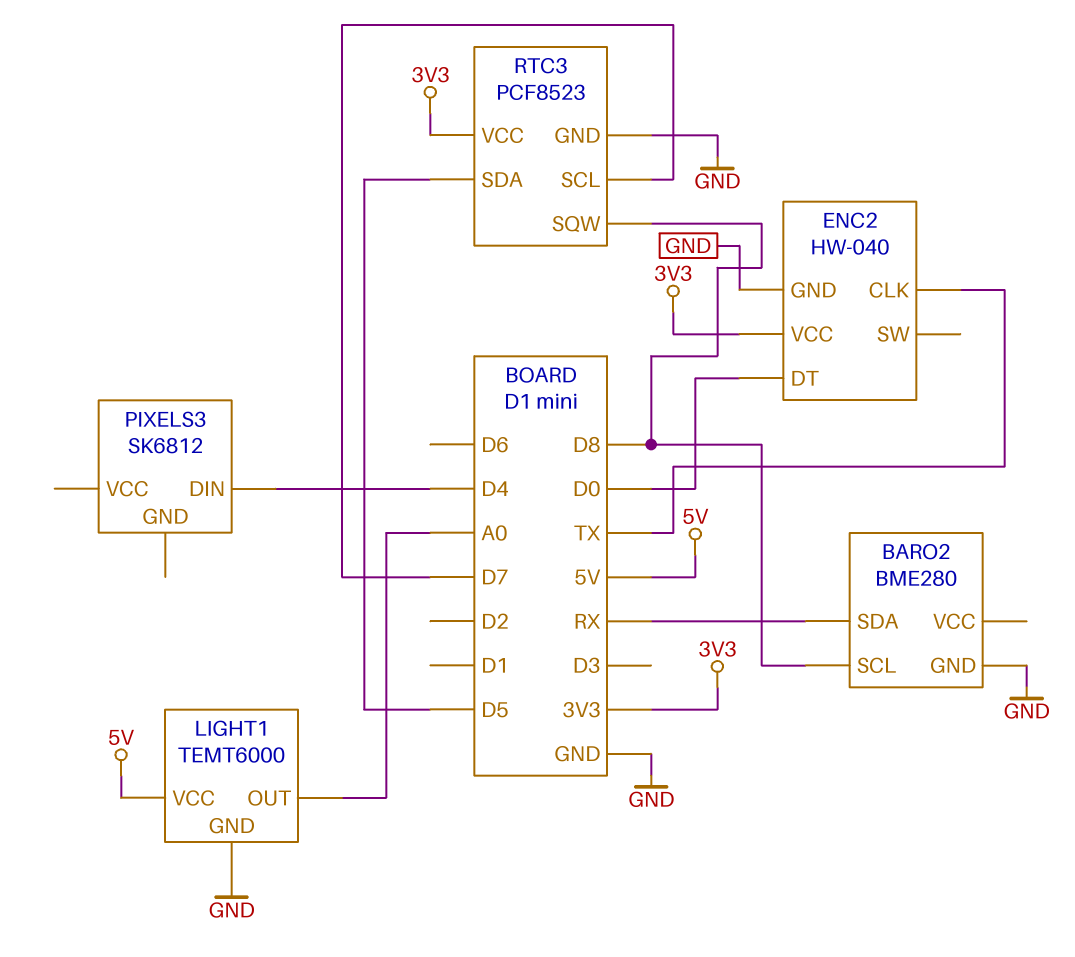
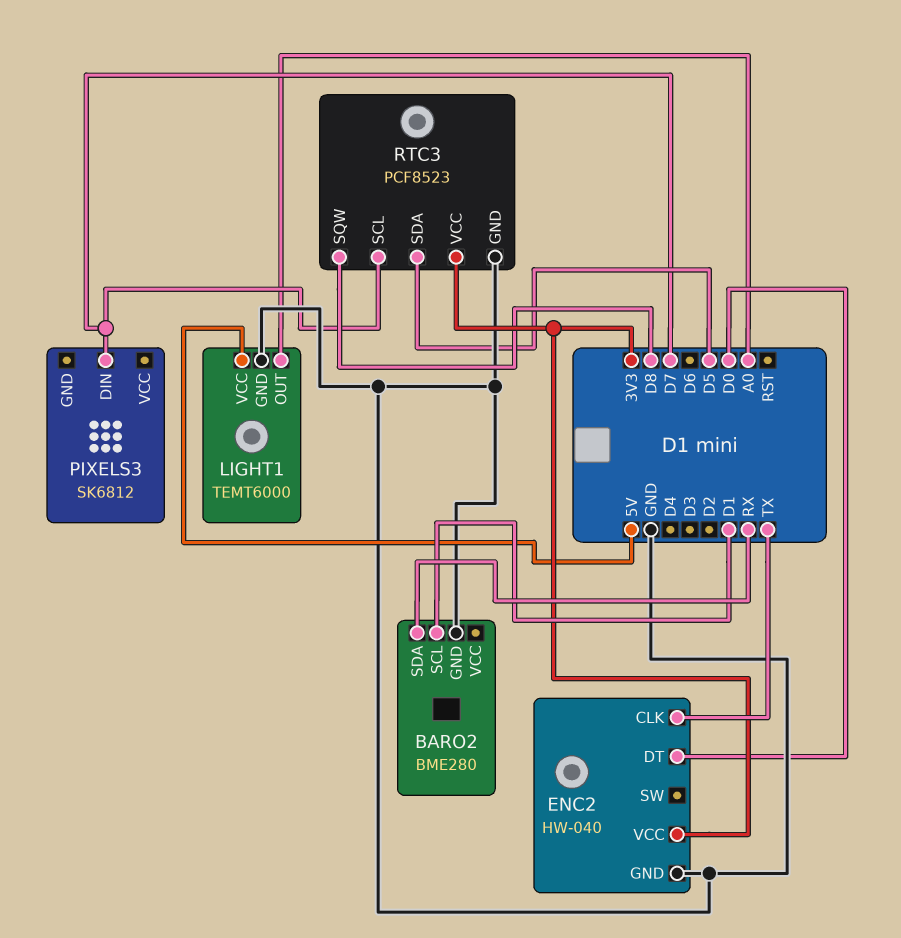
BARO2 pin SCL: D8 -> D1
PIXELS3 pin DIN: D4 -> D7

